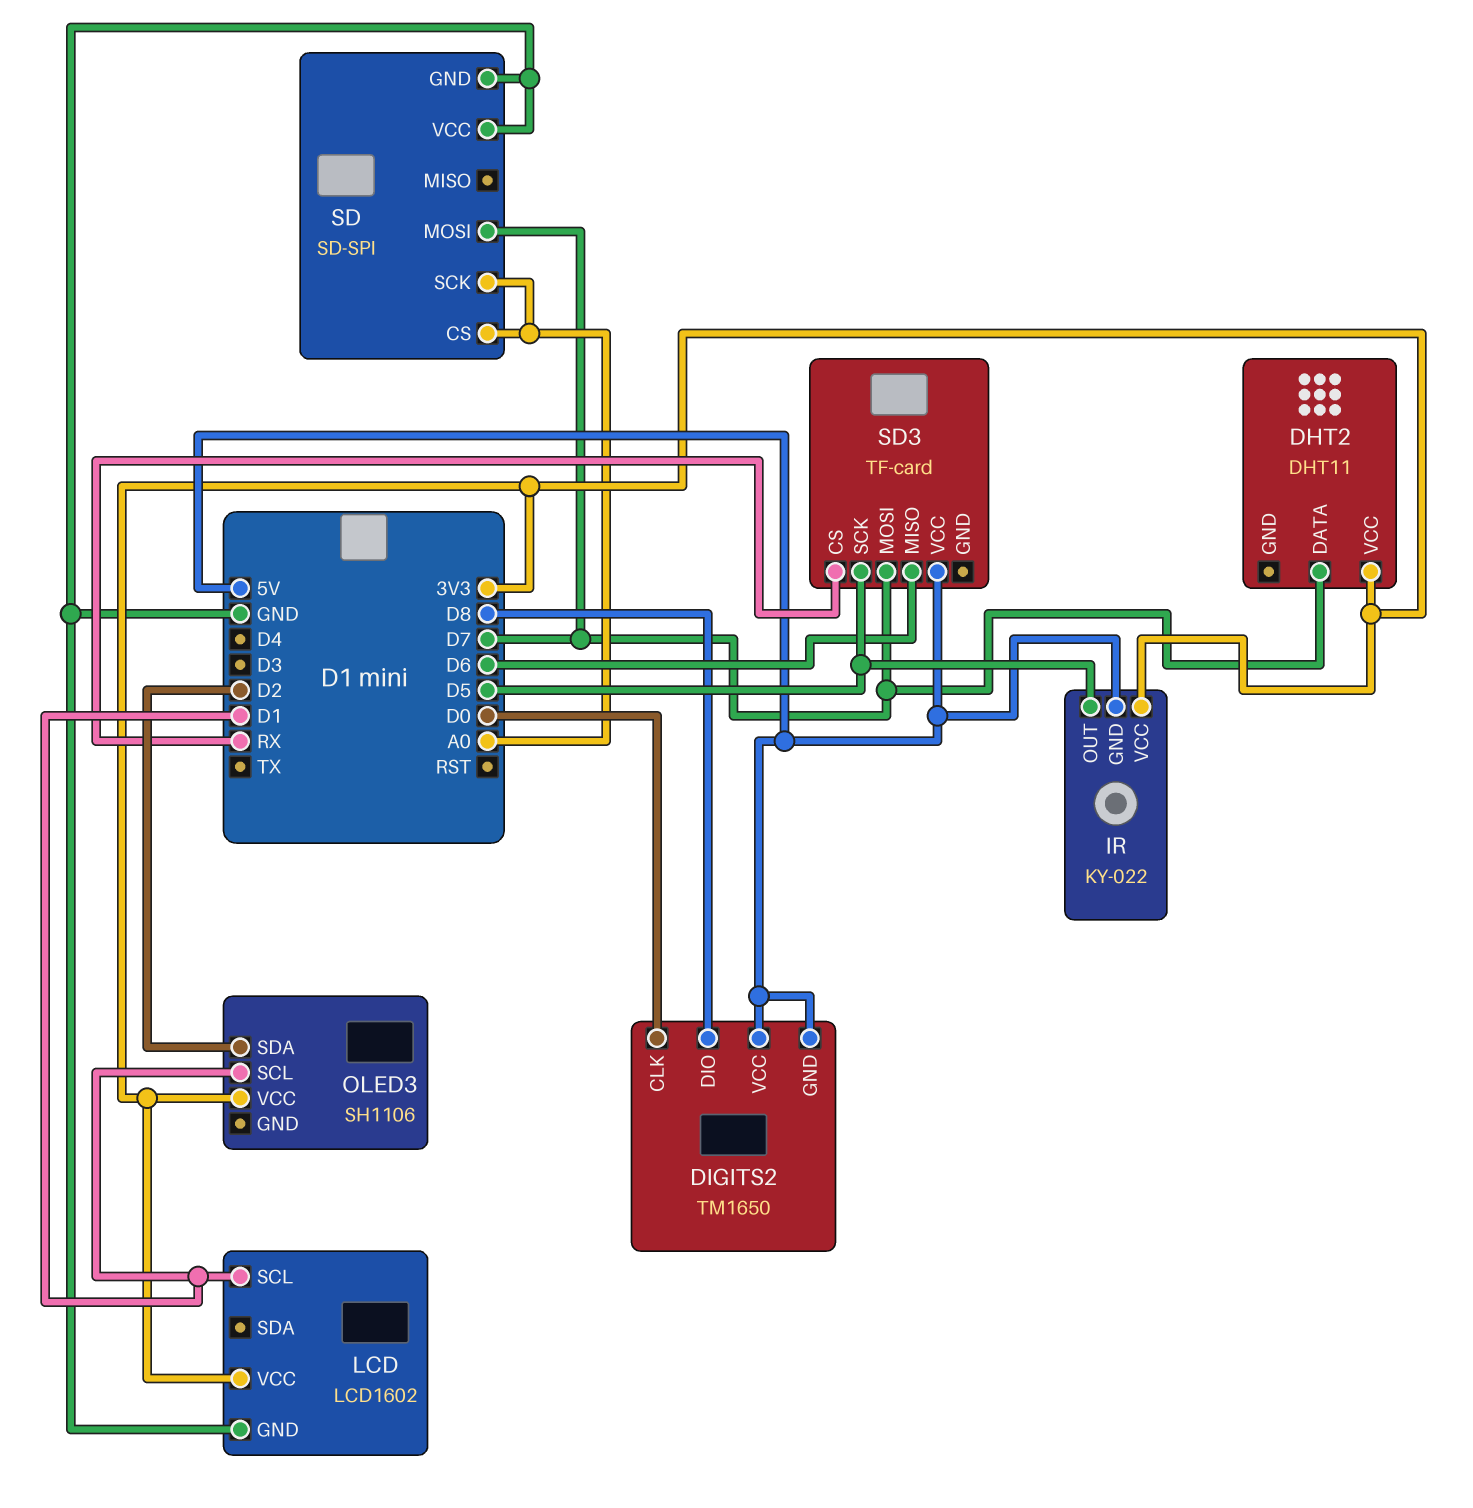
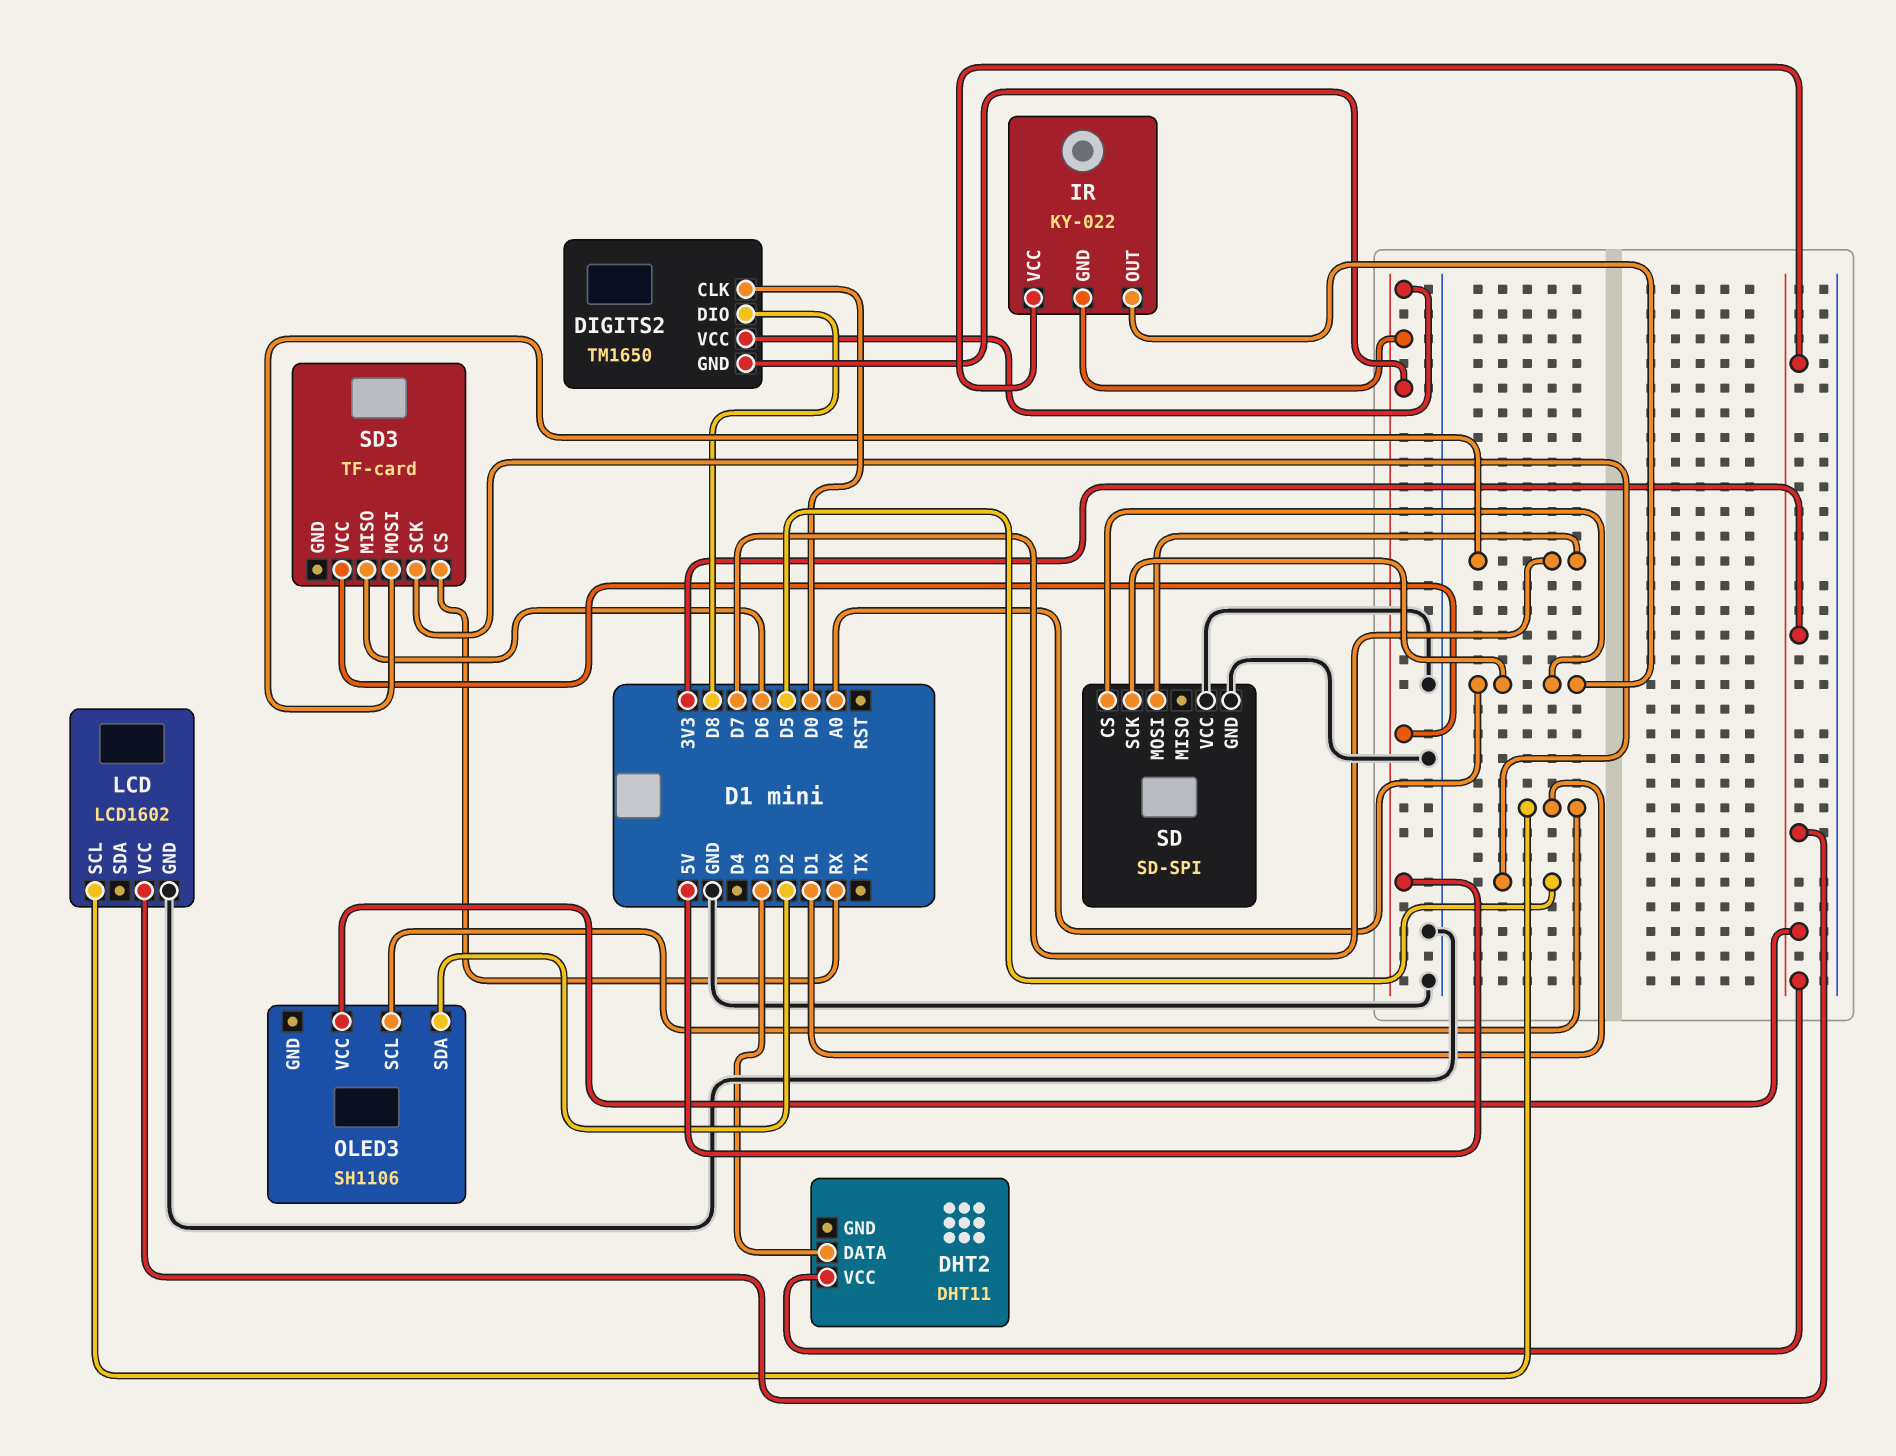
DHT2 pin DATA: D7 -> D3
IR pin OUT: D5 -> A0

